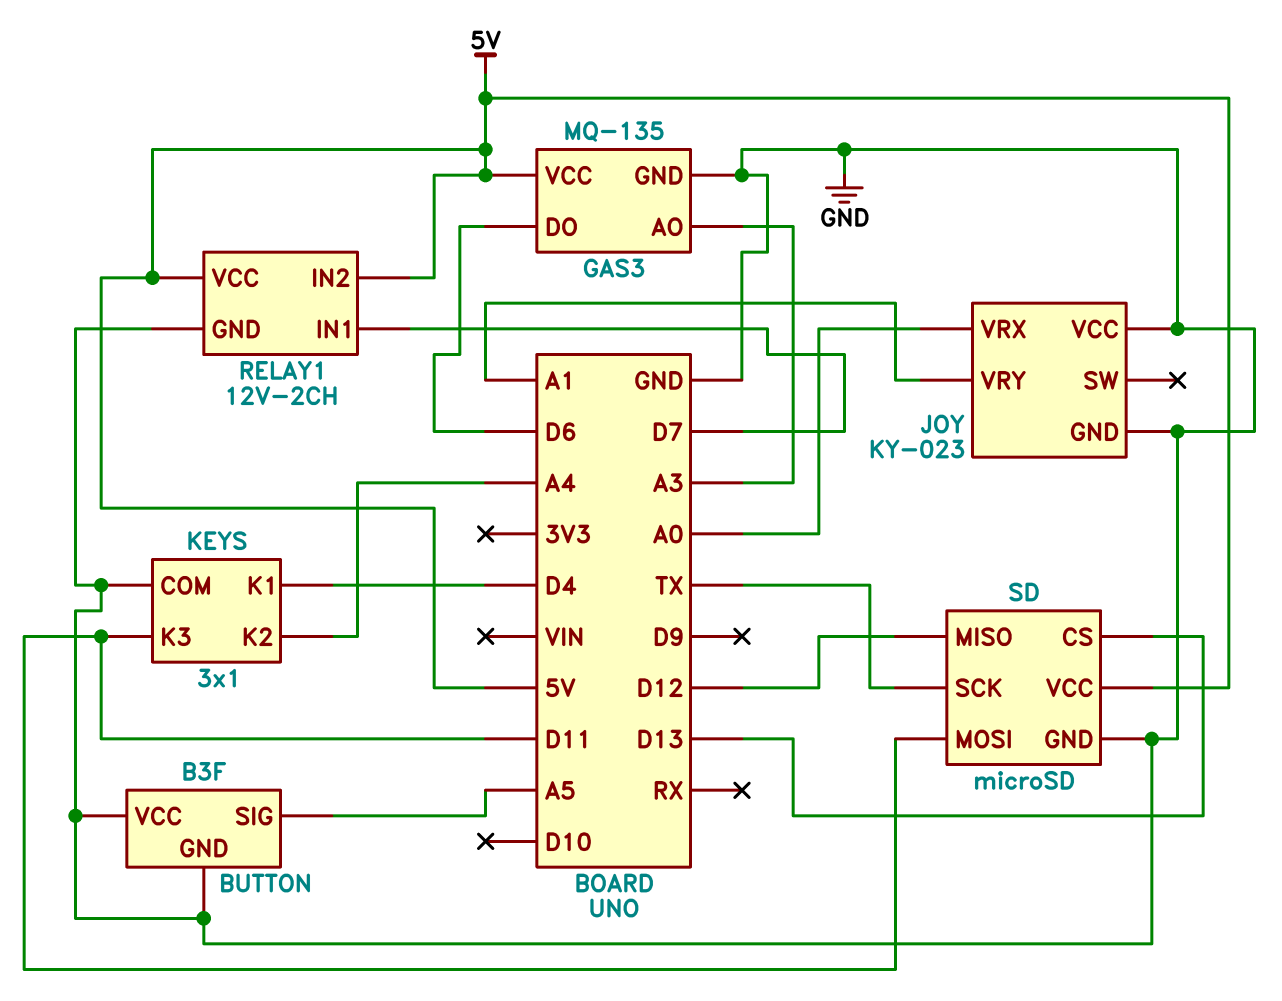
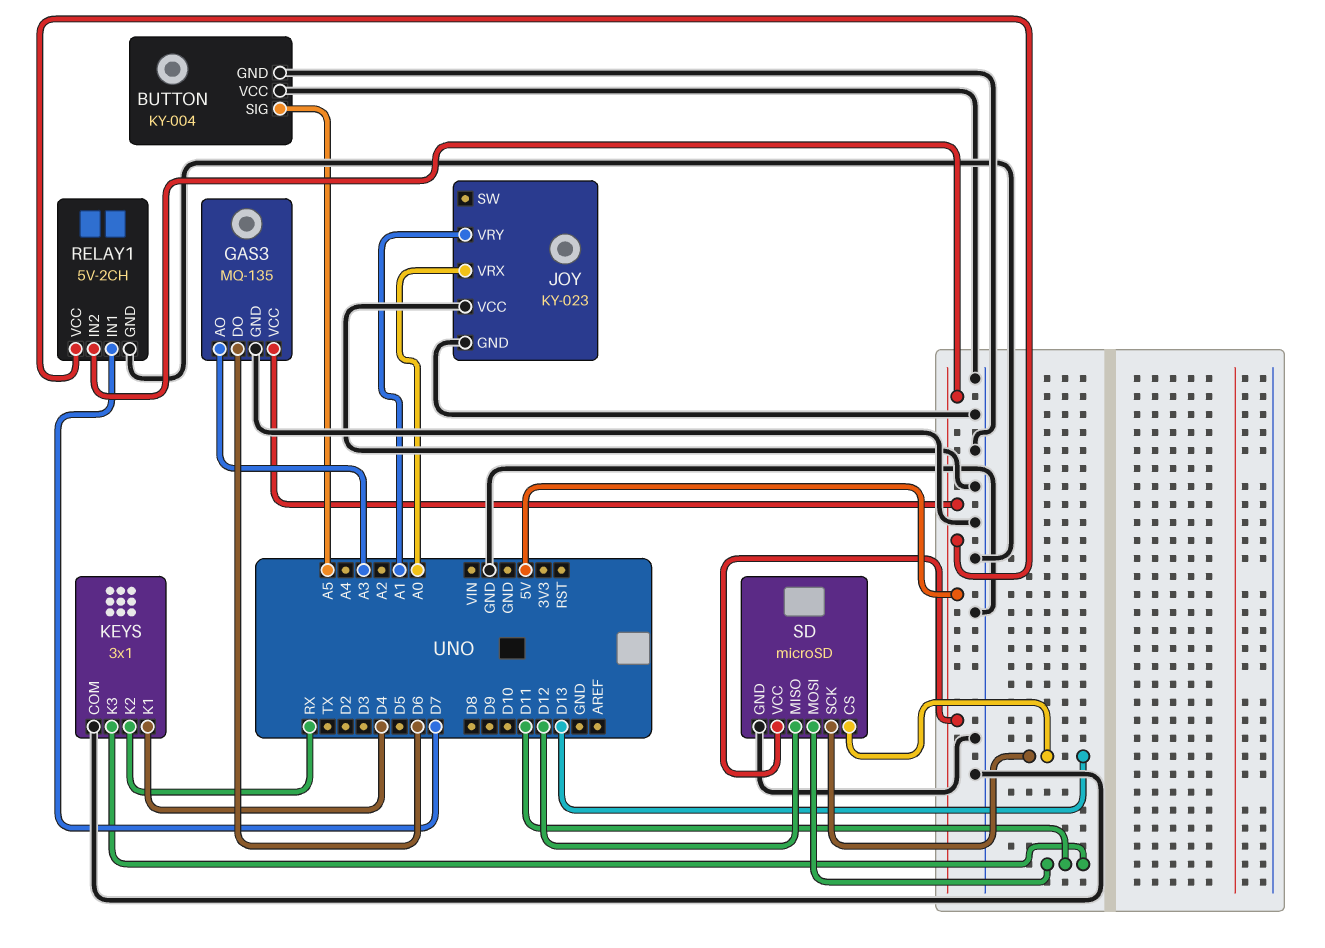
BUTTON: B3F -> KY-004
KEYS pin K2: A4 -> RX
RELAY1: 12V-2CH -> 5V-2CH
SD pin SCK: TX -> D13

